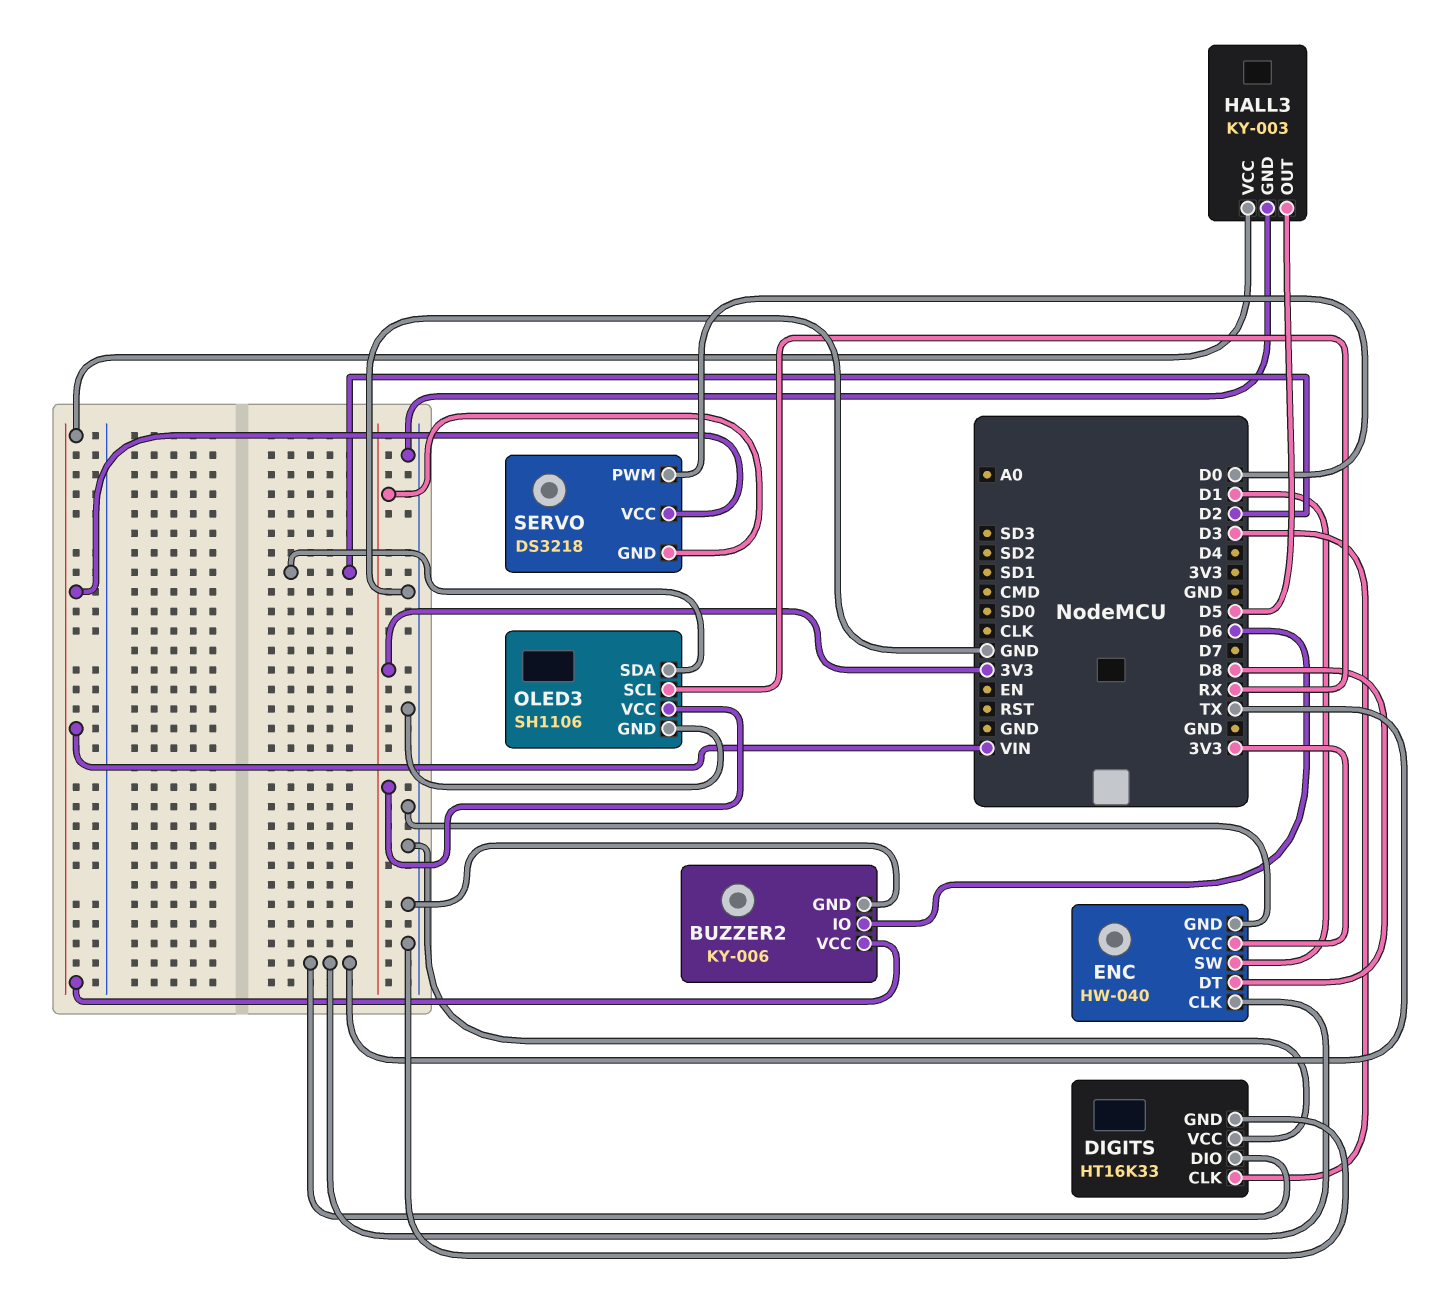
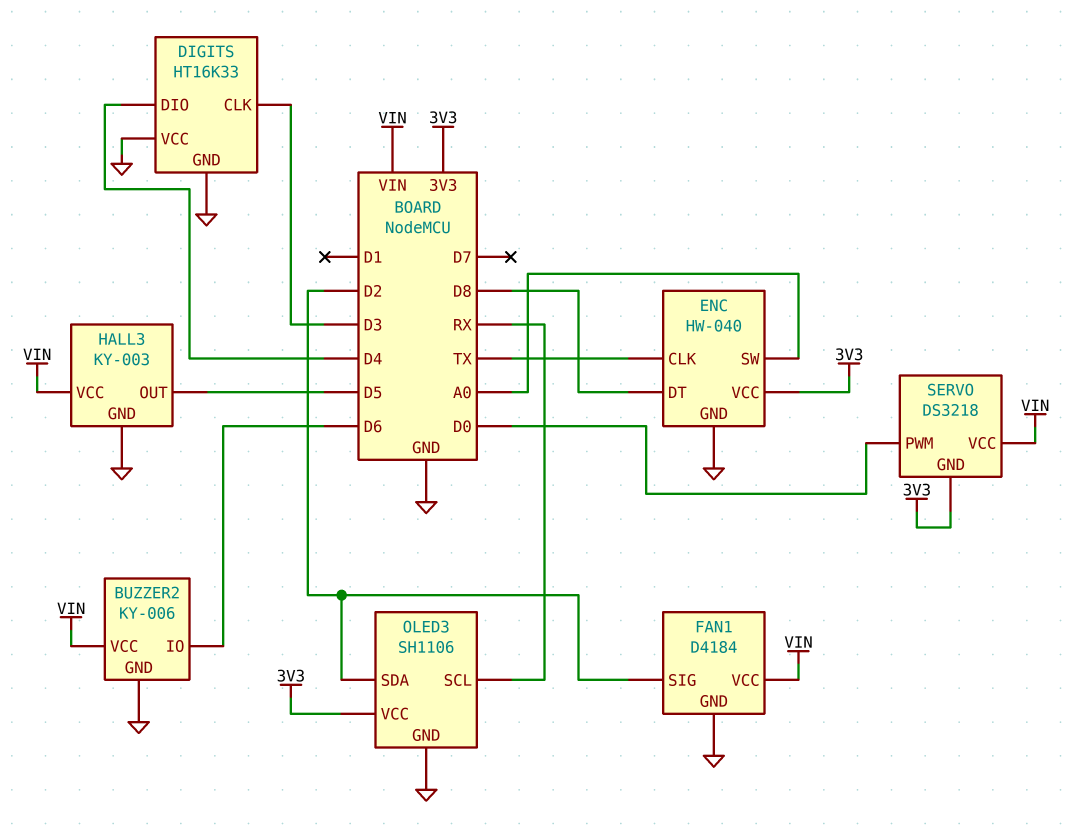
DIGITS pin DIO: TX -> D4
ENC pin SW: D1 -> A0
FAN1: none -> D4184
FAN1 pin GND: none -> GND
FAN1 pin SIG: none -> D2
FAN1 pin VCC: none -> VIN

